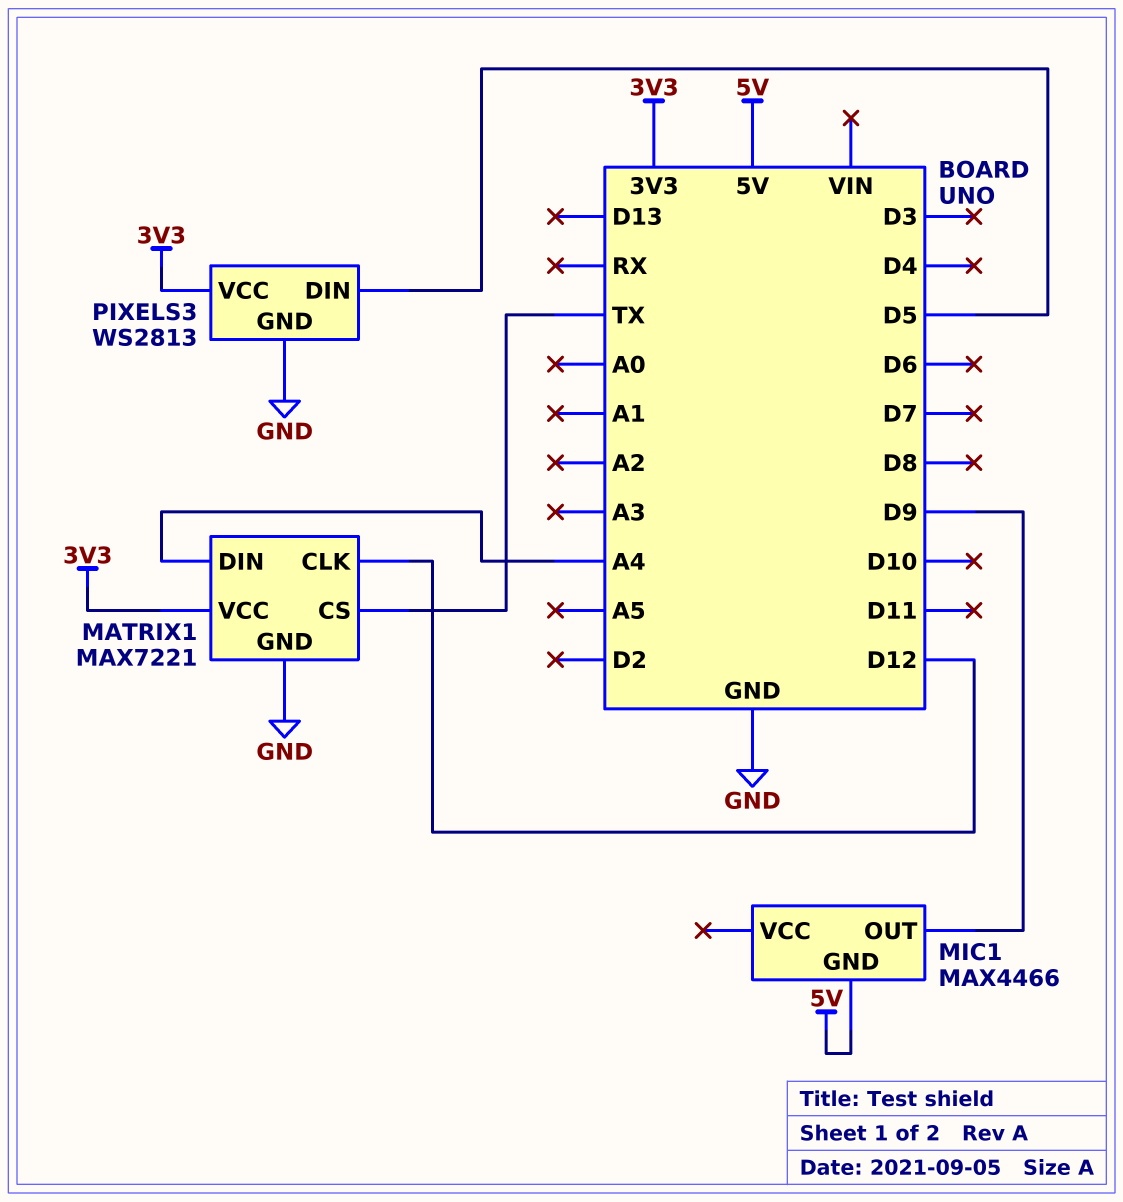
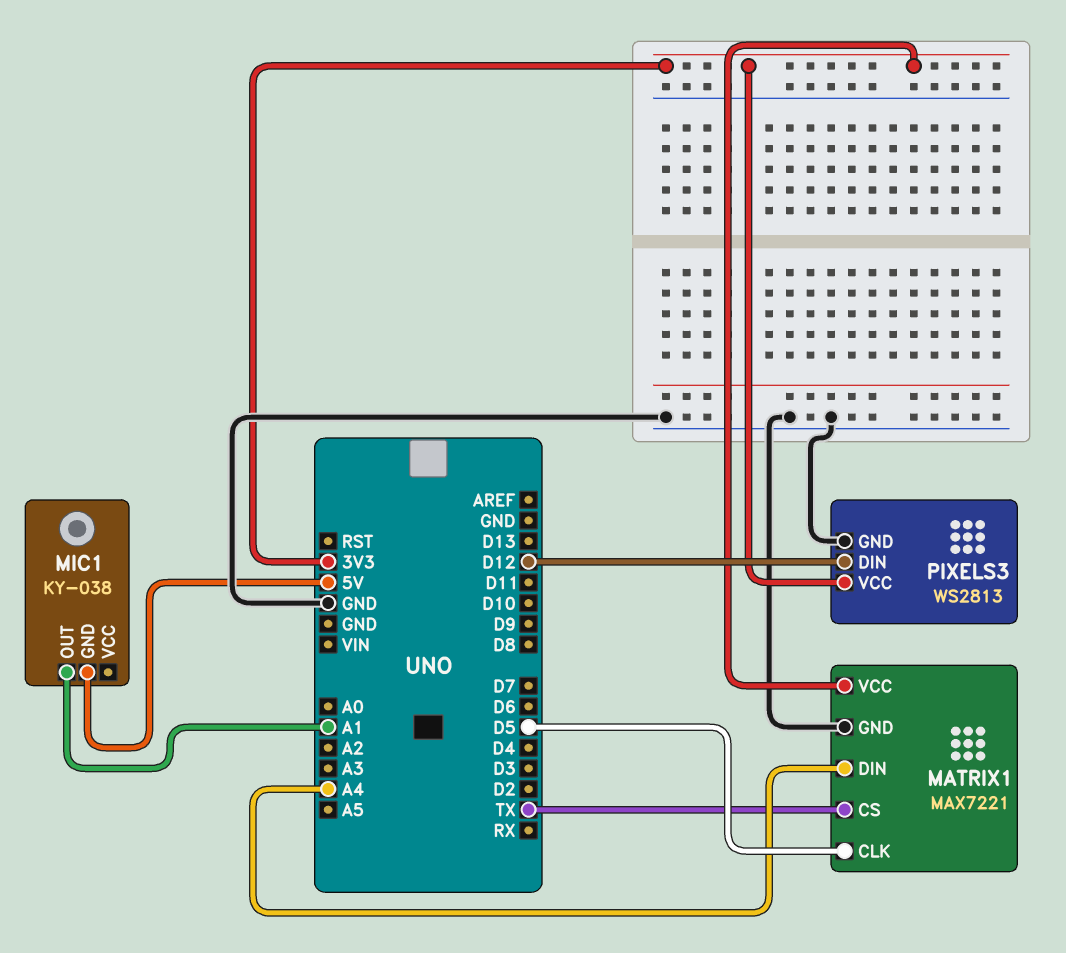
MATRIX1 pin CLK: D12 -> D5
MIC1: MAX4466 -> KY-038
MIC1 pin OUT: D9 -> A1
PIXELS3 pin DIN: D5 -> D12

